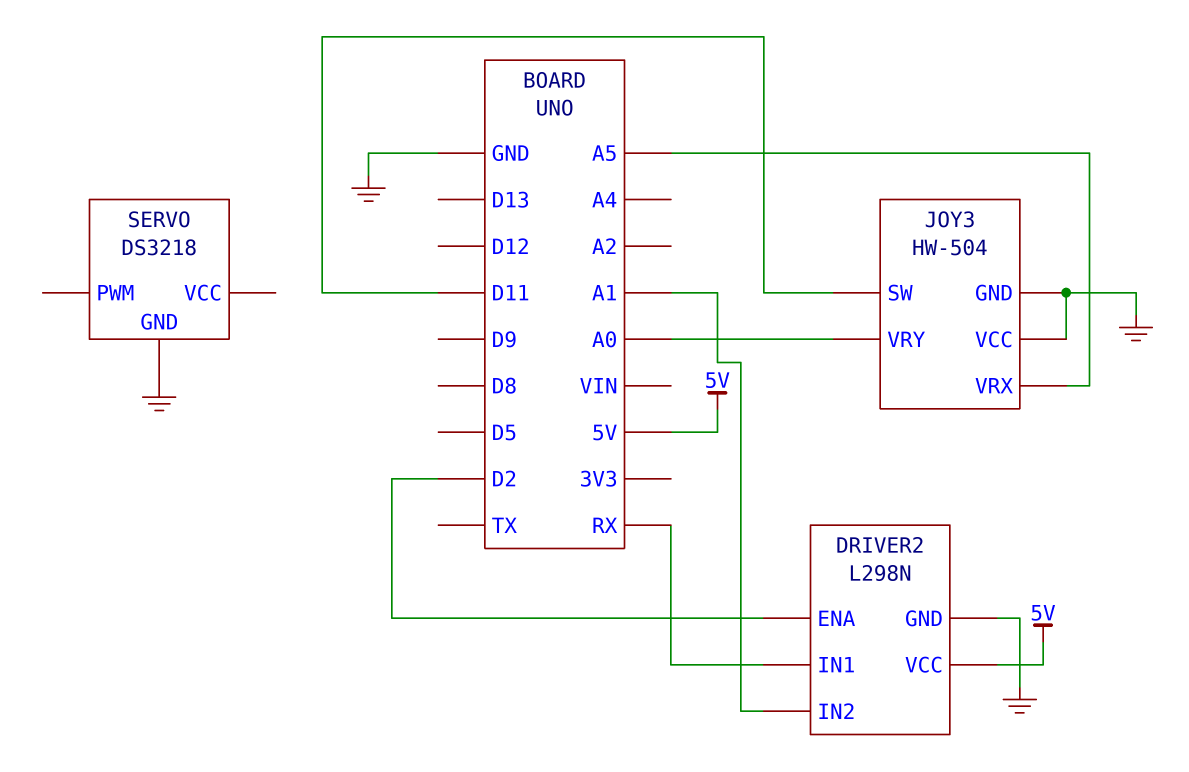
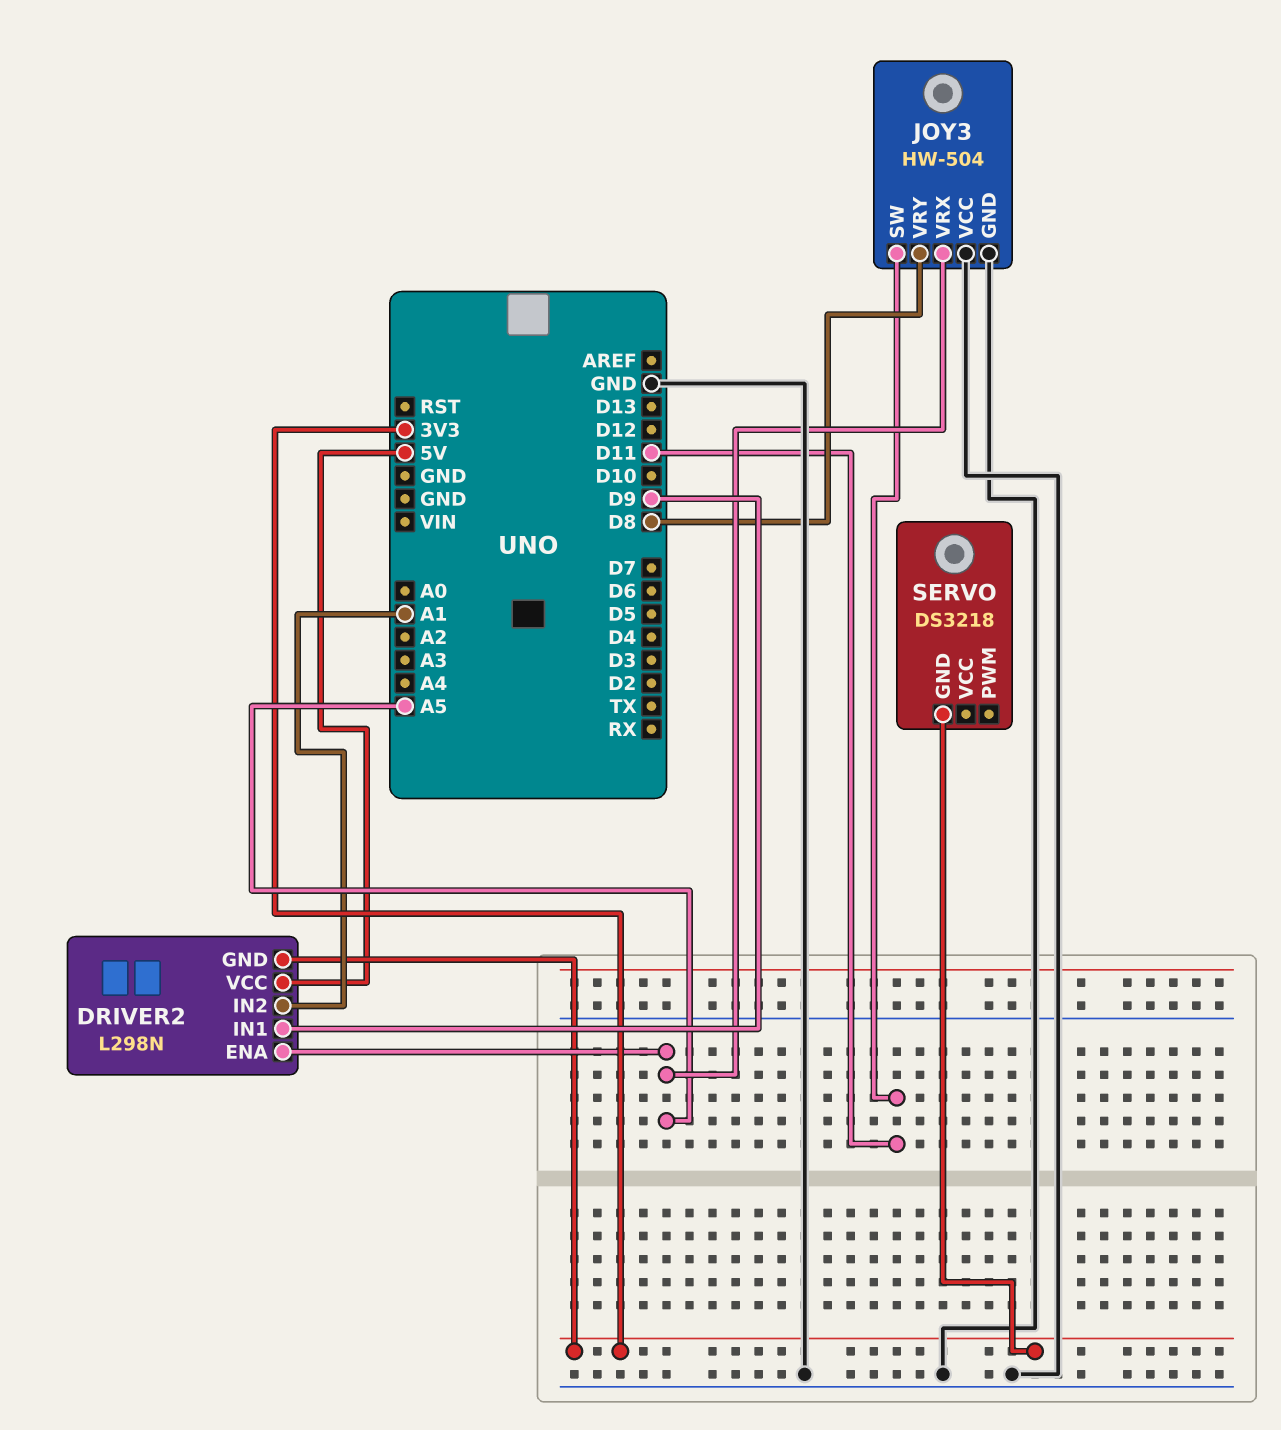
DRIVER2 pin ENA: D2 -> A5
DRIVER2 pin GND: GND -> 3V3
DRIVER2 pin IN1: RX -> D9
JOY3 pin VRY: A0 -> D8
SERVO pin GND: GND -> 3V3

